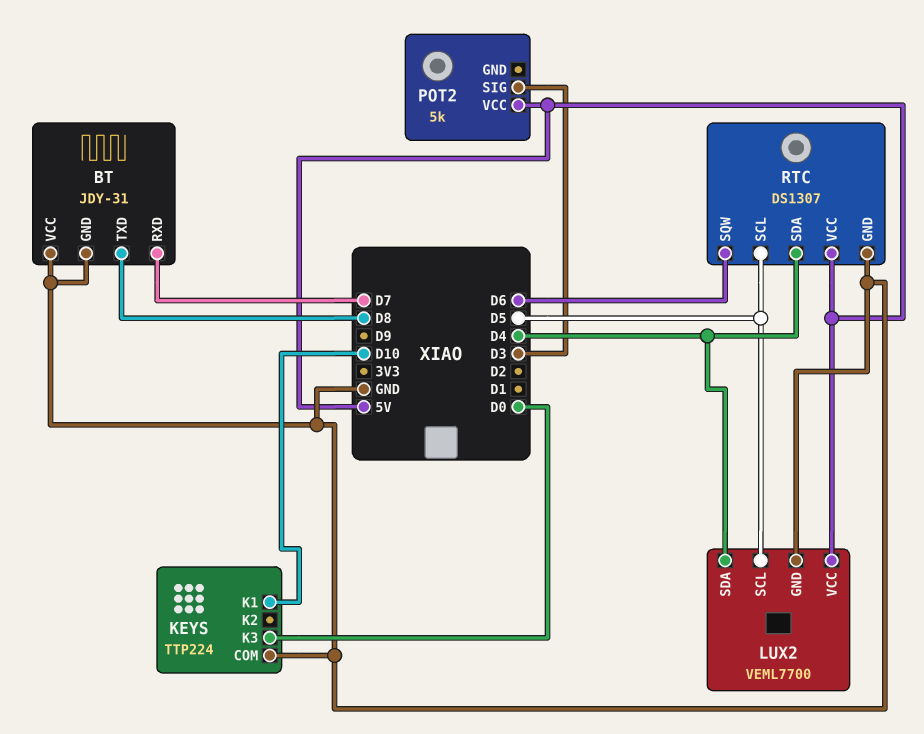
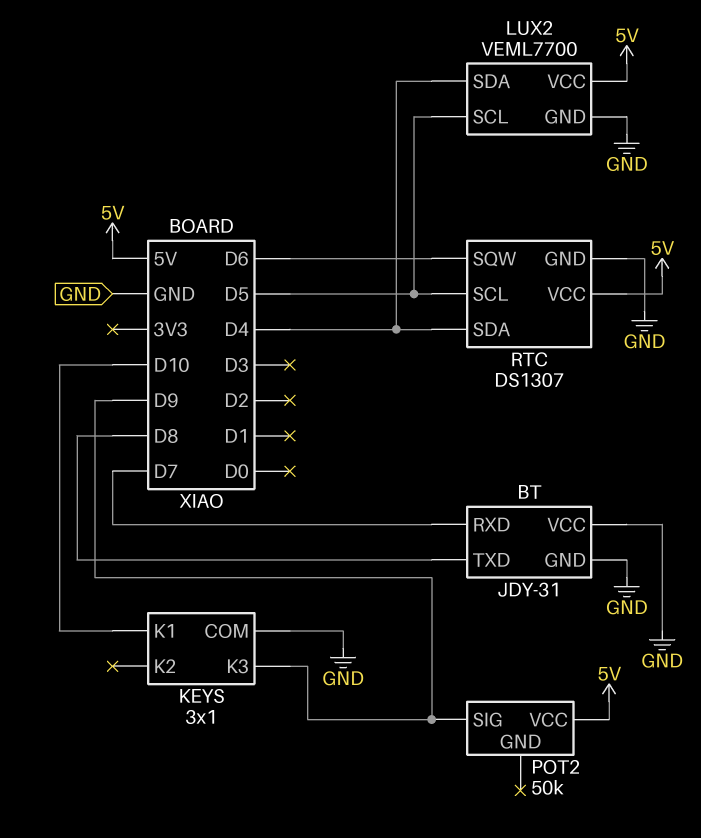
KEYS: TTP224 -> 3x1
KEYS pin K3: D0 -> D9
POT2: 5k -> 50k
POT2 pin SIG: D3 -> D9

